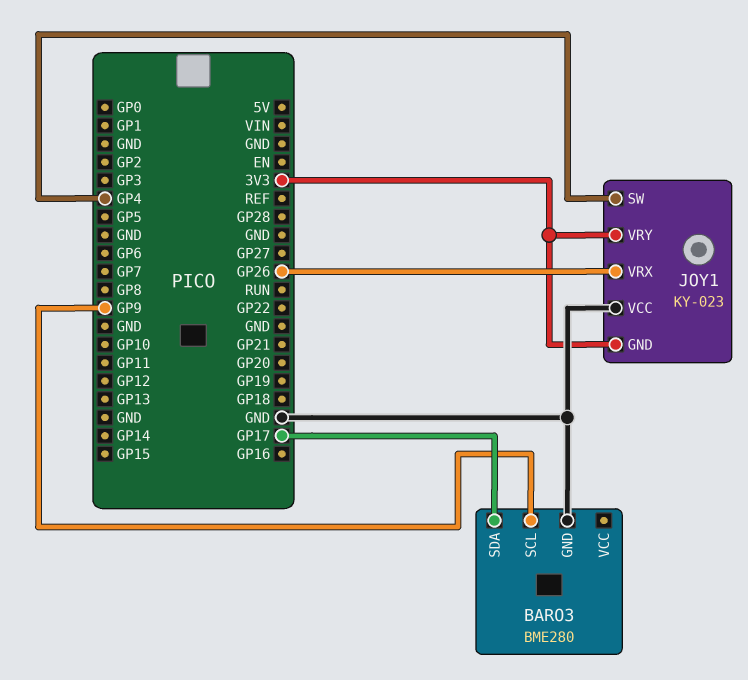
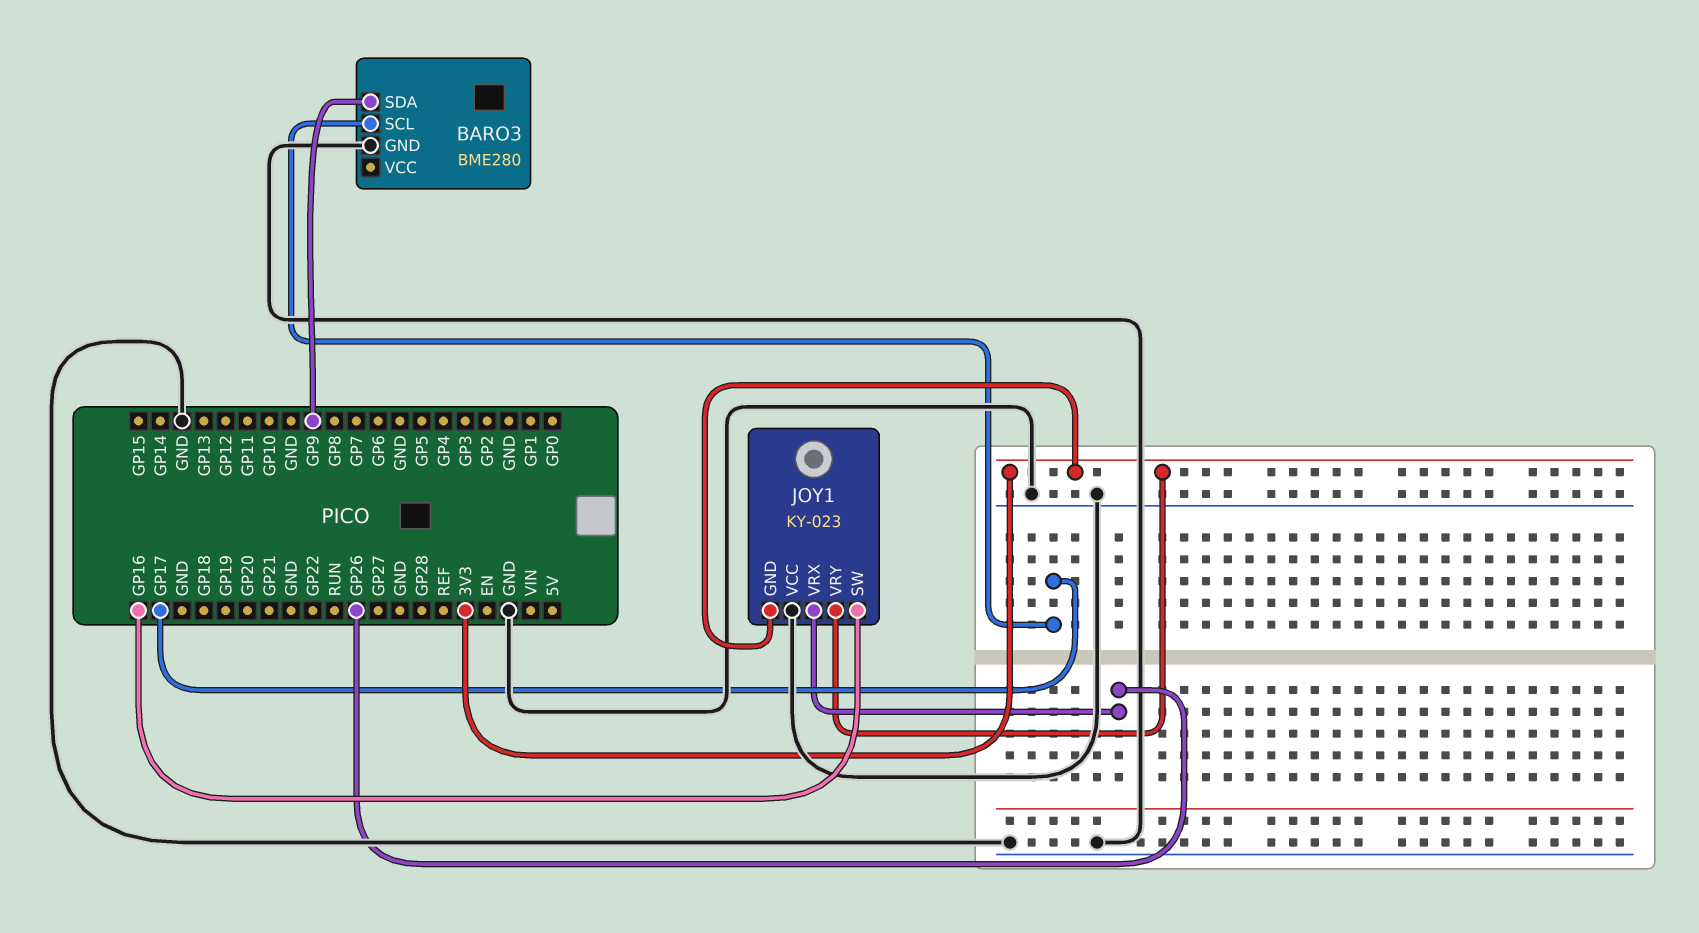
BARO3 pin SCL: GP9 -> GP17
BARO3 pin SDA: GP17 -> GP9
JOY1 pin SW: GP4 -> GP16

